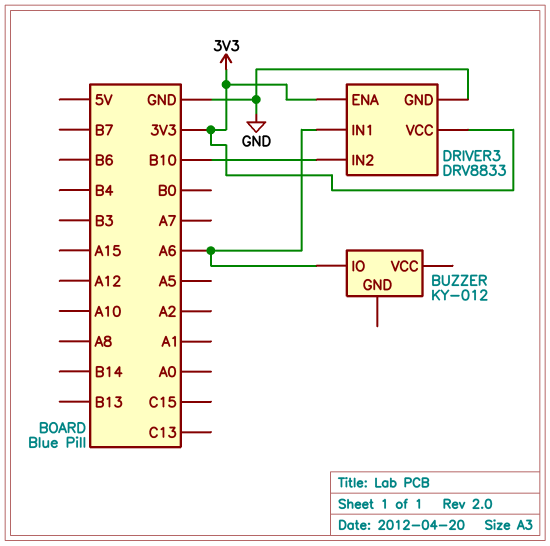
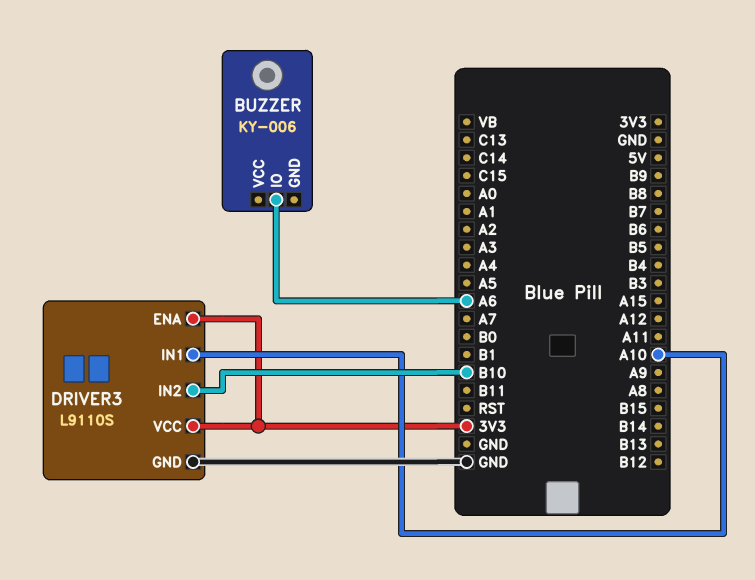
BUZZER: KY-012 -> KY-006
DRIVER3: DRV8833 -> L9110S
DRIVER3 pin IN1: A6 -> A10

